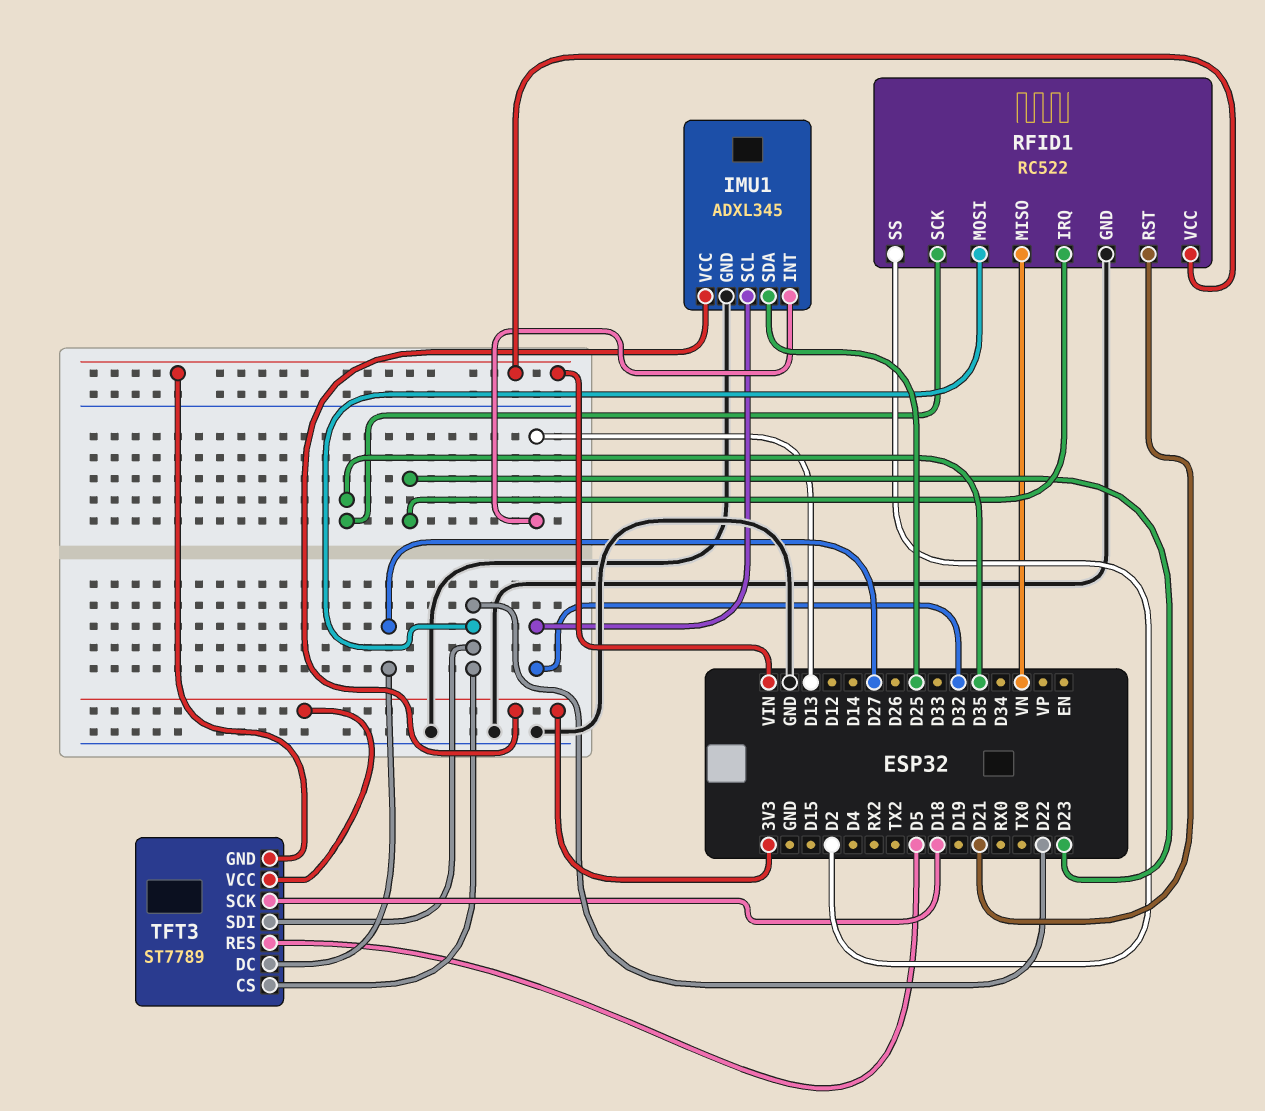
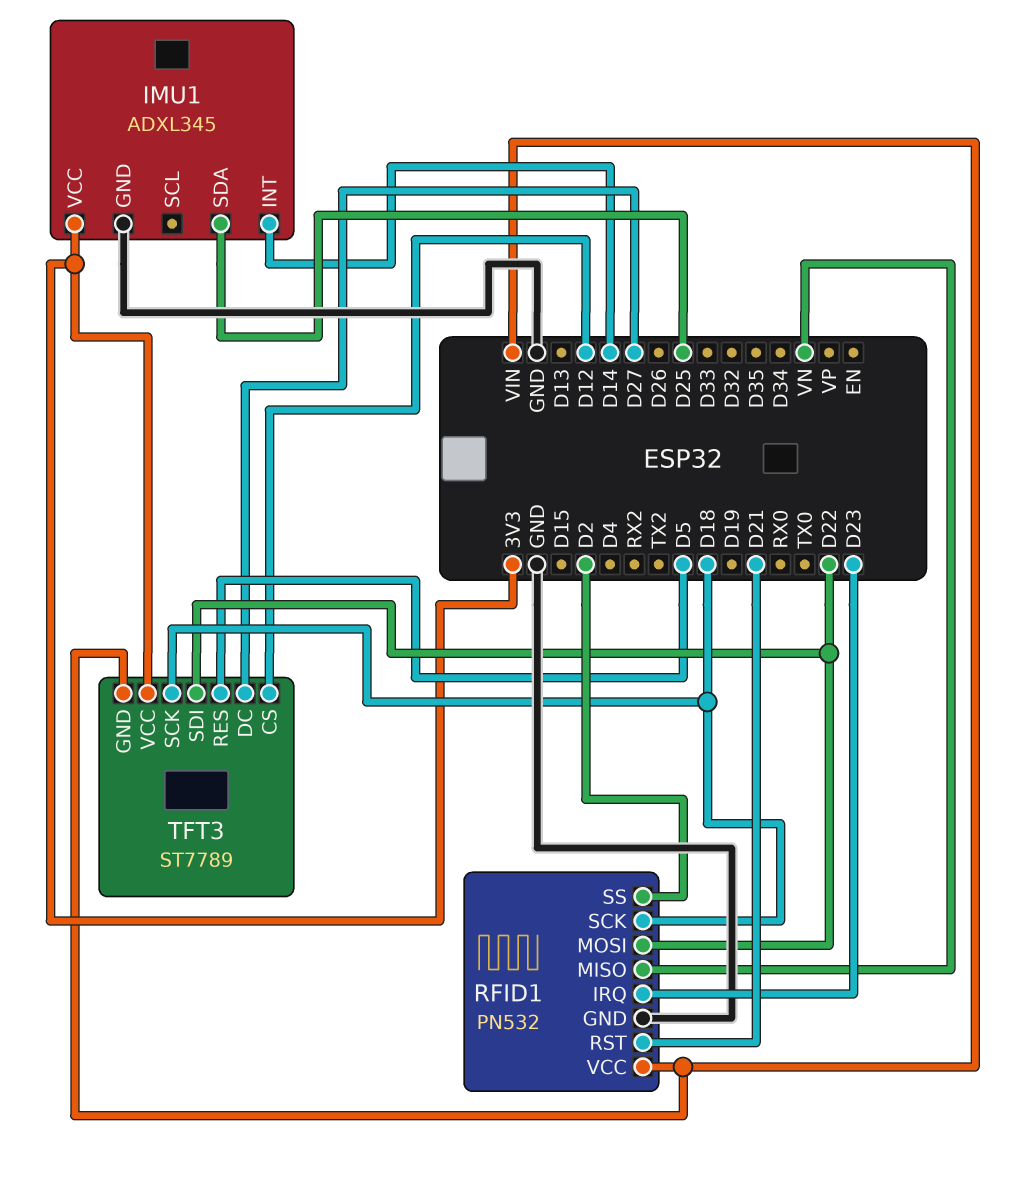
IMU1 pin INT: D13 -> D14
IMU1 pin SCL: D32 -> none
RFID1: RC522 -> PN532
RFID1 pin SCK: D35 -> D18
TFT3 pin CS: D22 -> D12

